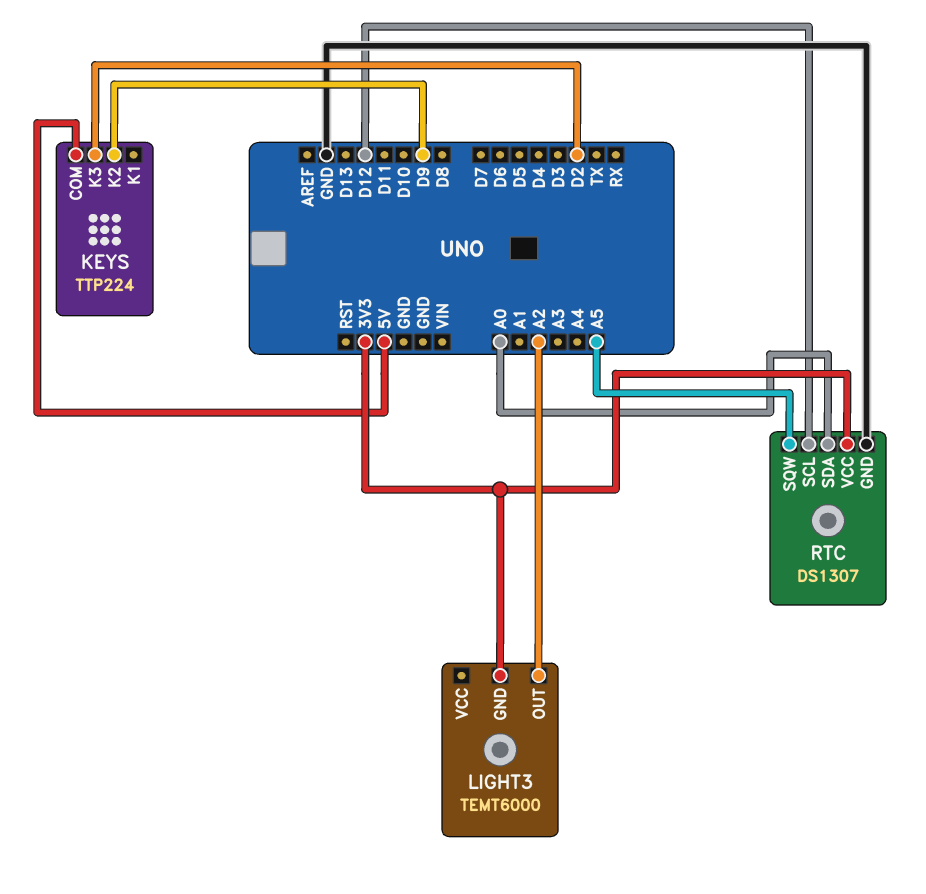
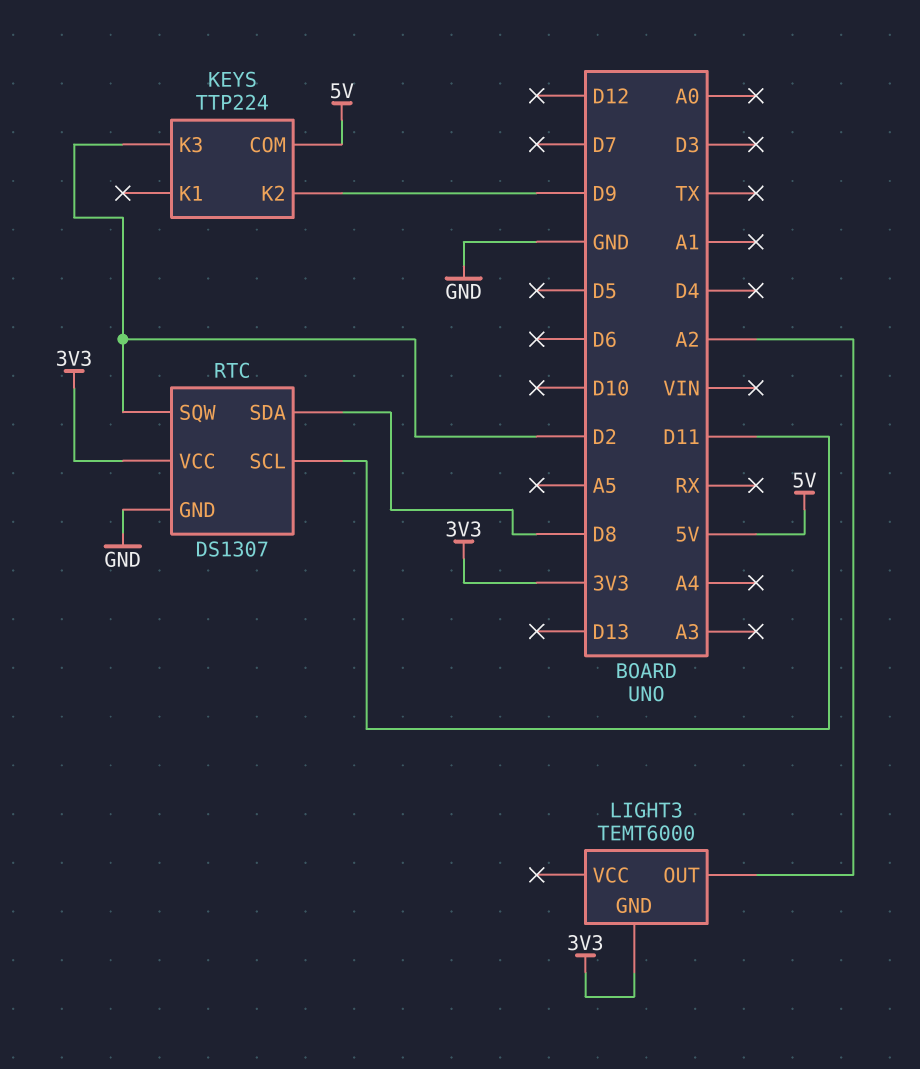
RTC pin SCL: D12 -> D11
RTC pin SDA: A0 -> D8
RTC pin SQW: A5 -> D2

